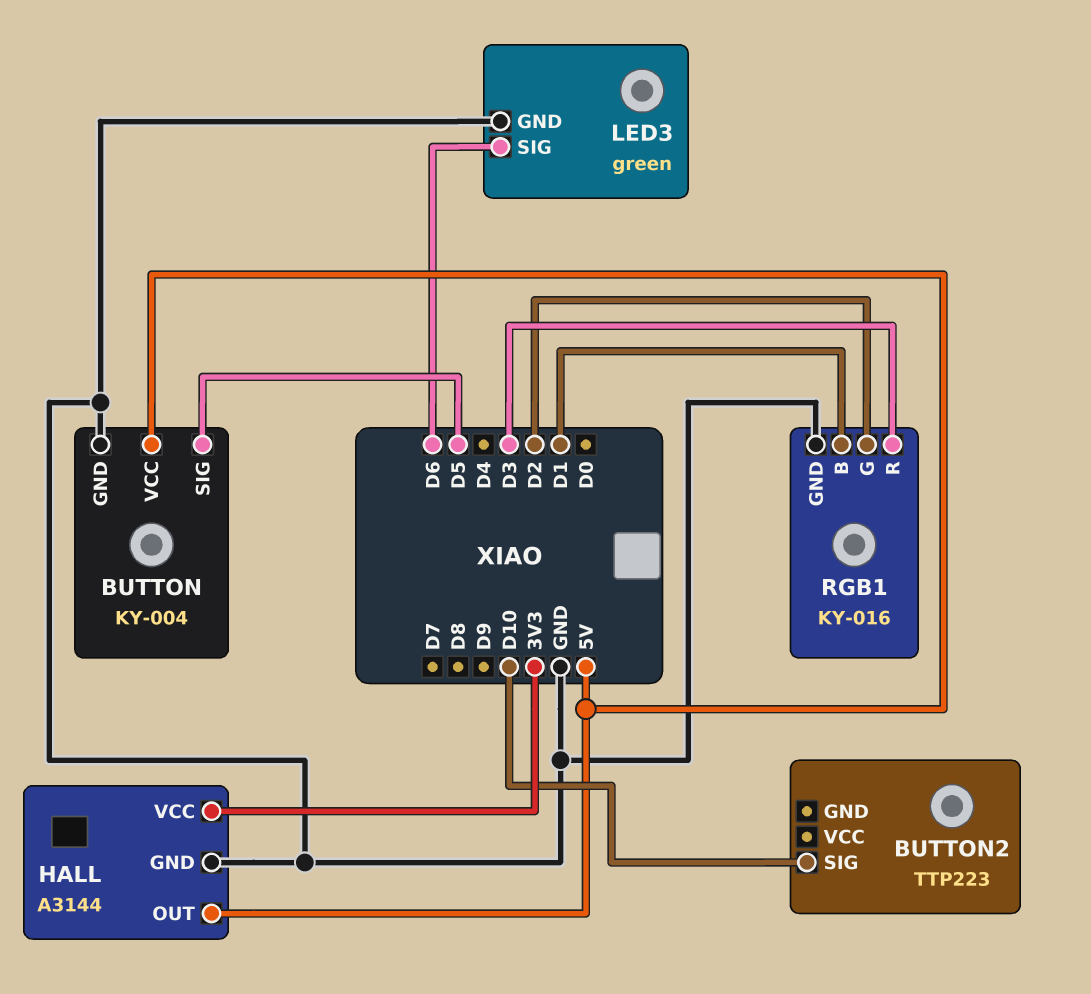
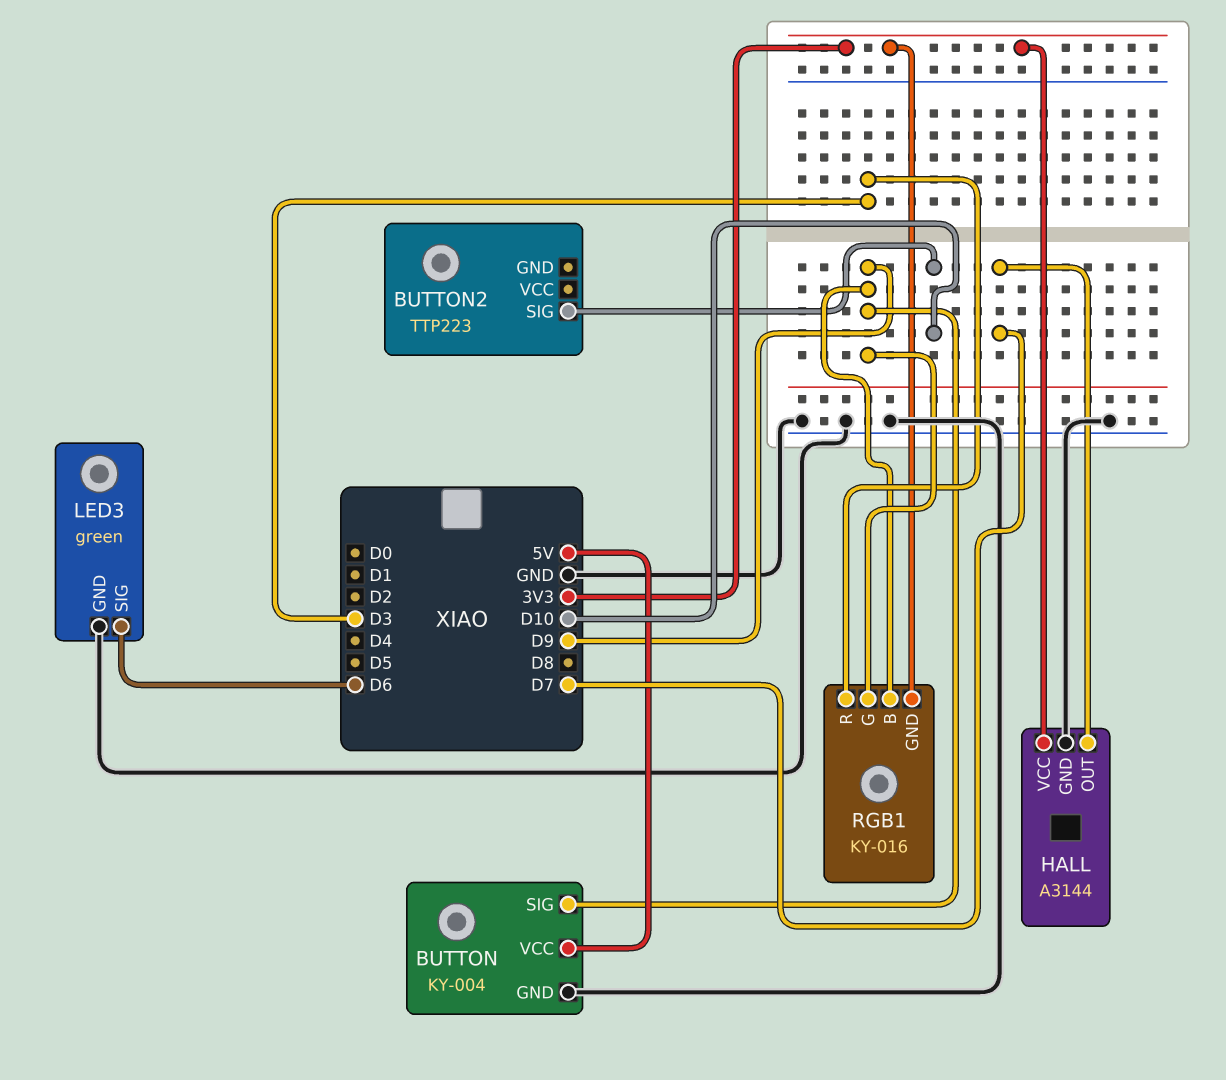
BUTTON pin SIG: D5 -> D9
HALL pin OUT: 5V -> D7
RGB1 pin B: D1 -> D9
RGB1 pin G: D2 -> D9
RGB1 pin GND: GND -> 3V3

